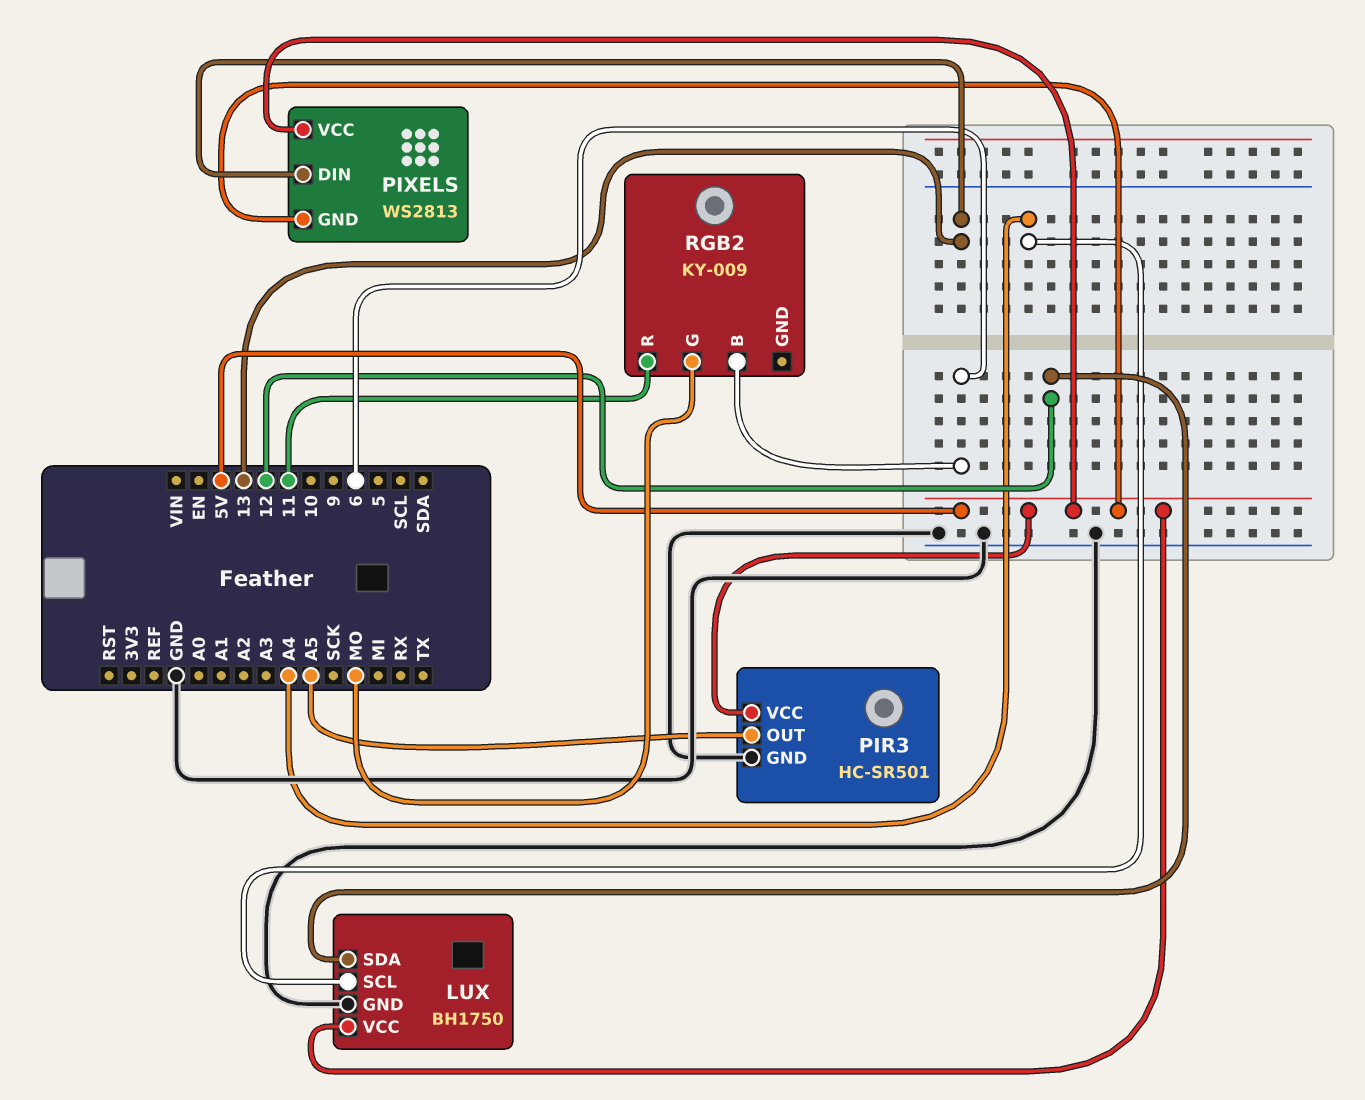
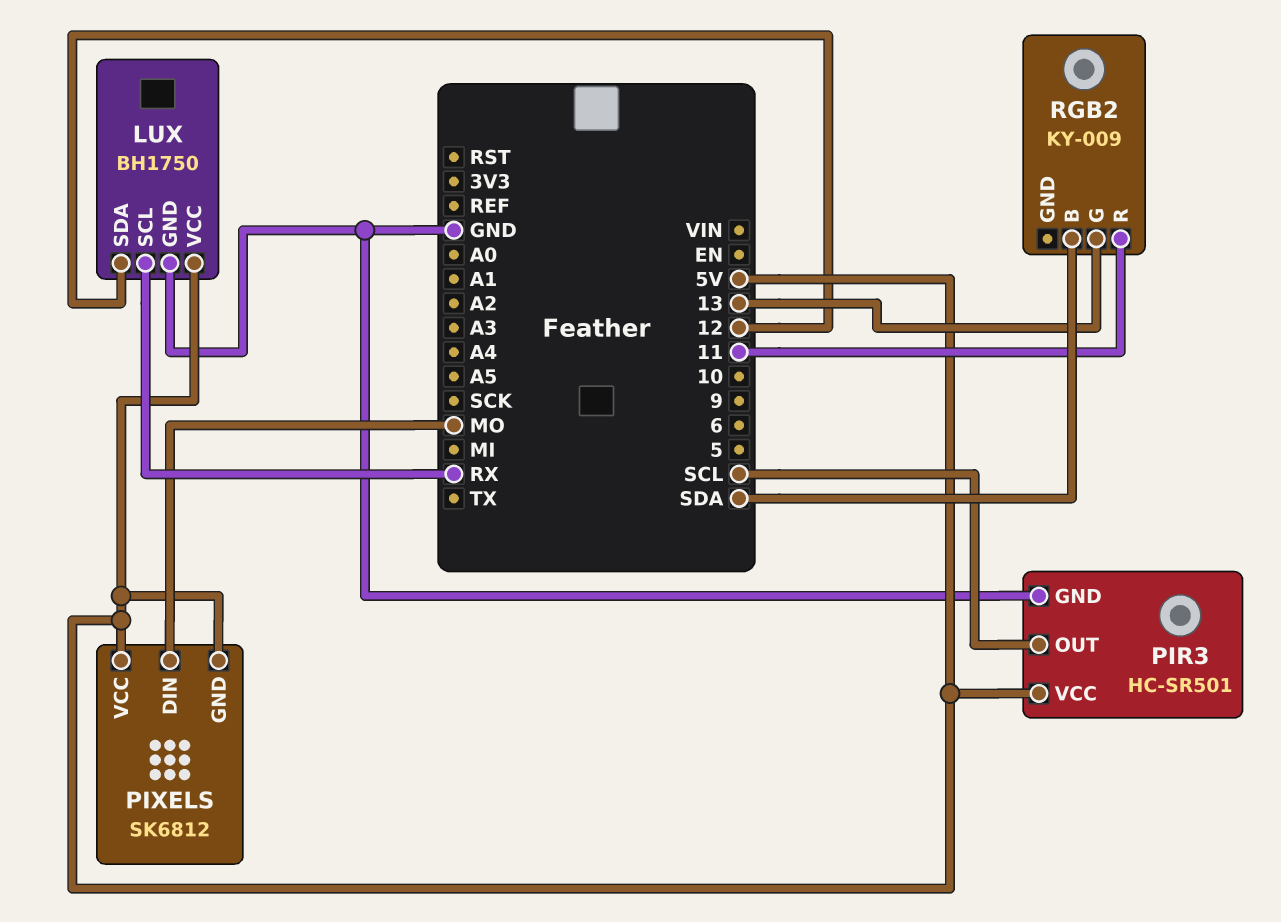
LUX pin SCL: A4 -> RX
PIR3 pin OUT: A5 -> SCL
PIXELS: WS2813 -> SK6812
PIXELS pin DIN: 13 -> MO
RGB2 pin B: 6 -> SDA
RGB2 pin G: MO -> 13

